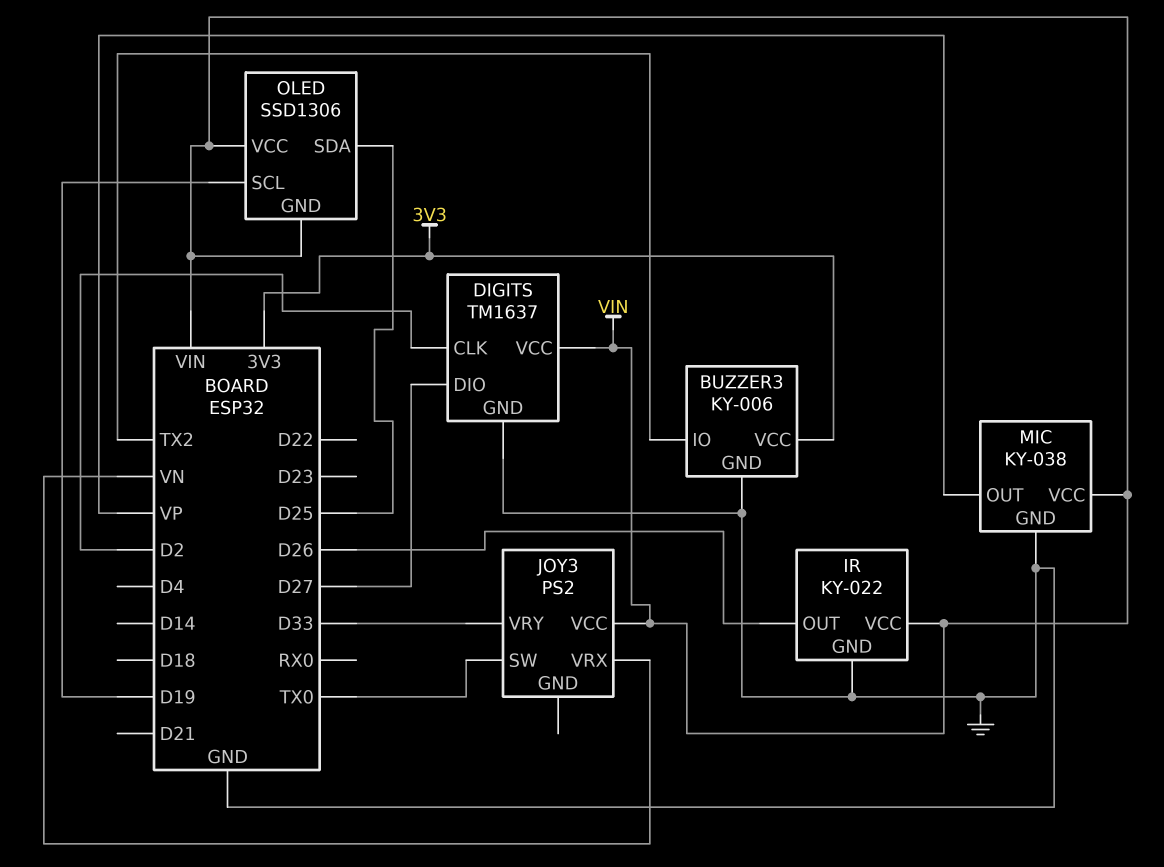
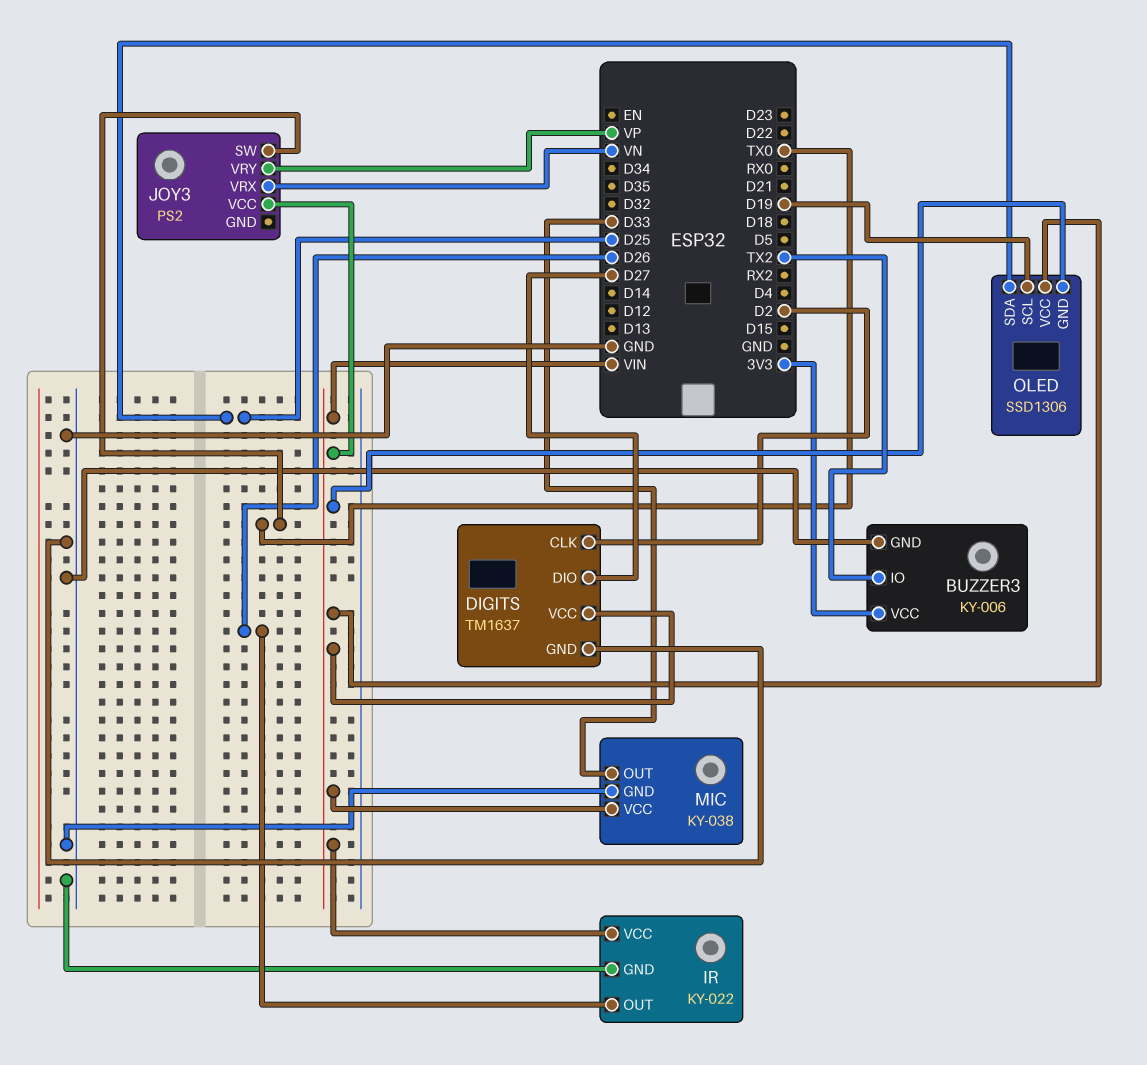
JOY3 pin VRY: D33 -> VP
MIC pin OUT: VP -> D33

